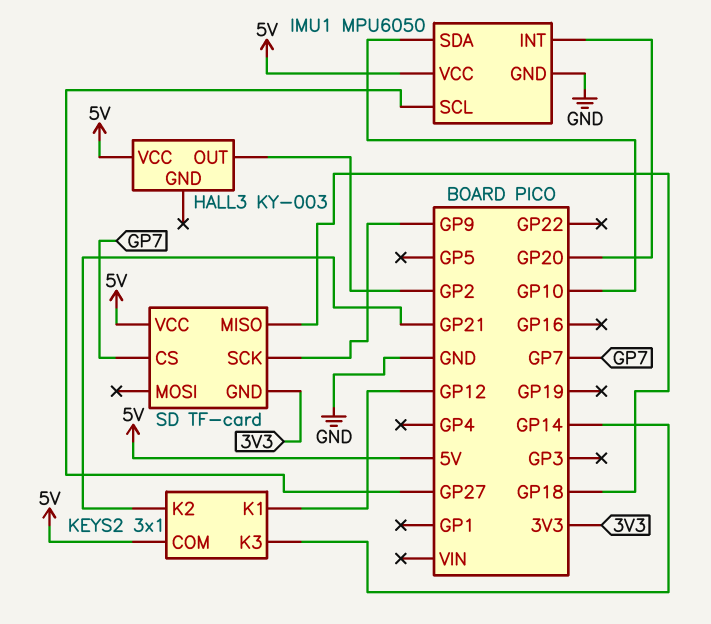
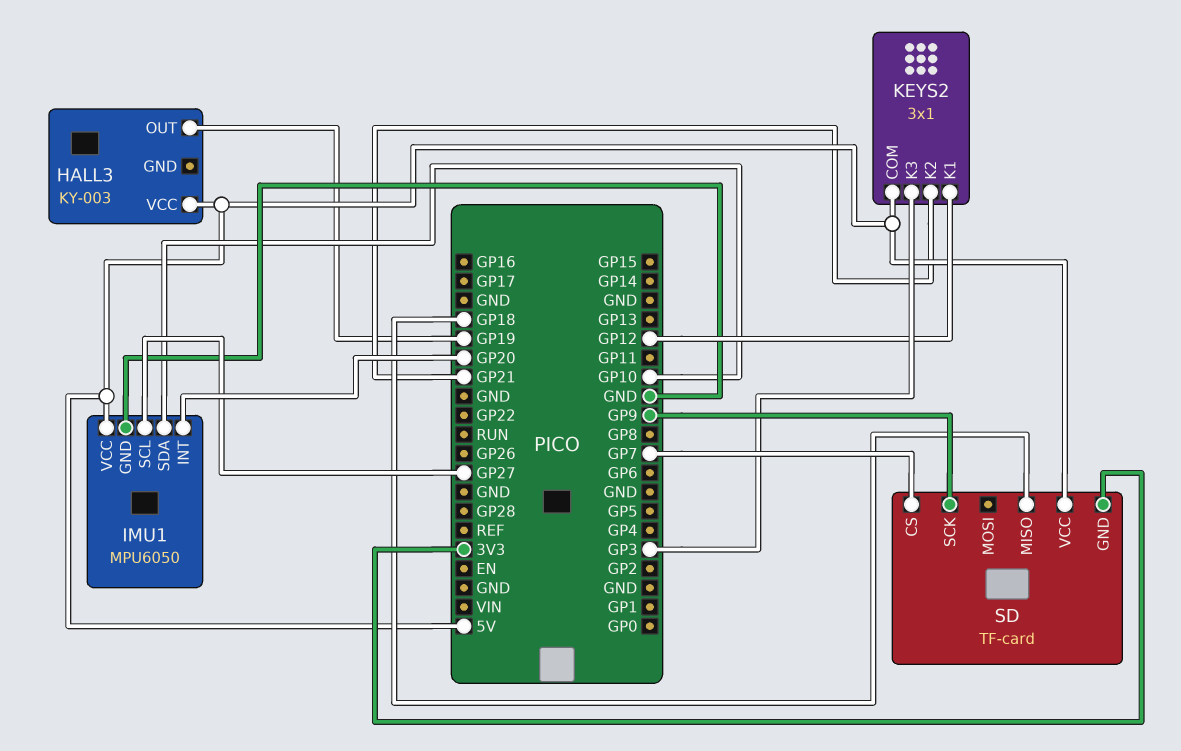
HALL3 pin OUT: GP2 -> GP19
KEYS2 pin K3: GP14 -> GP3

